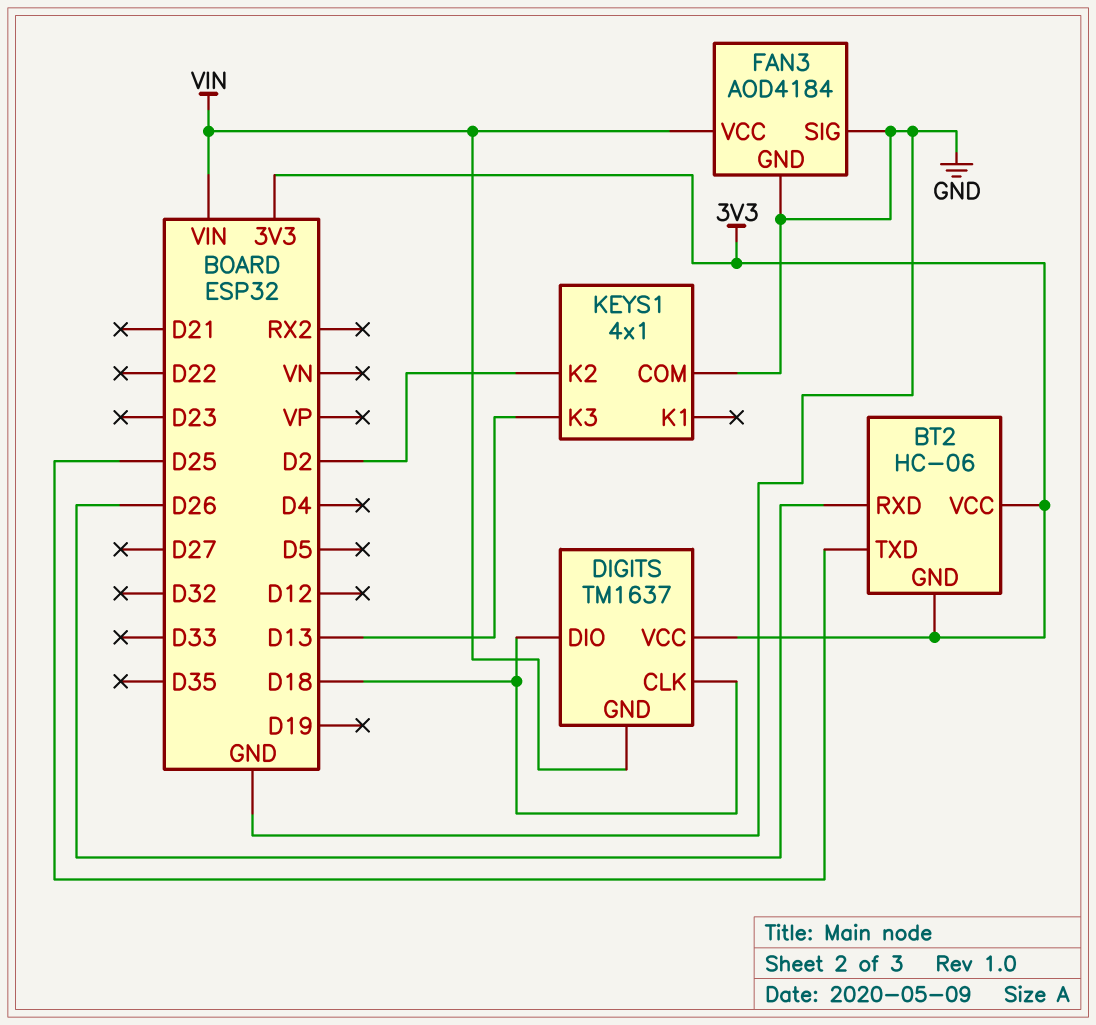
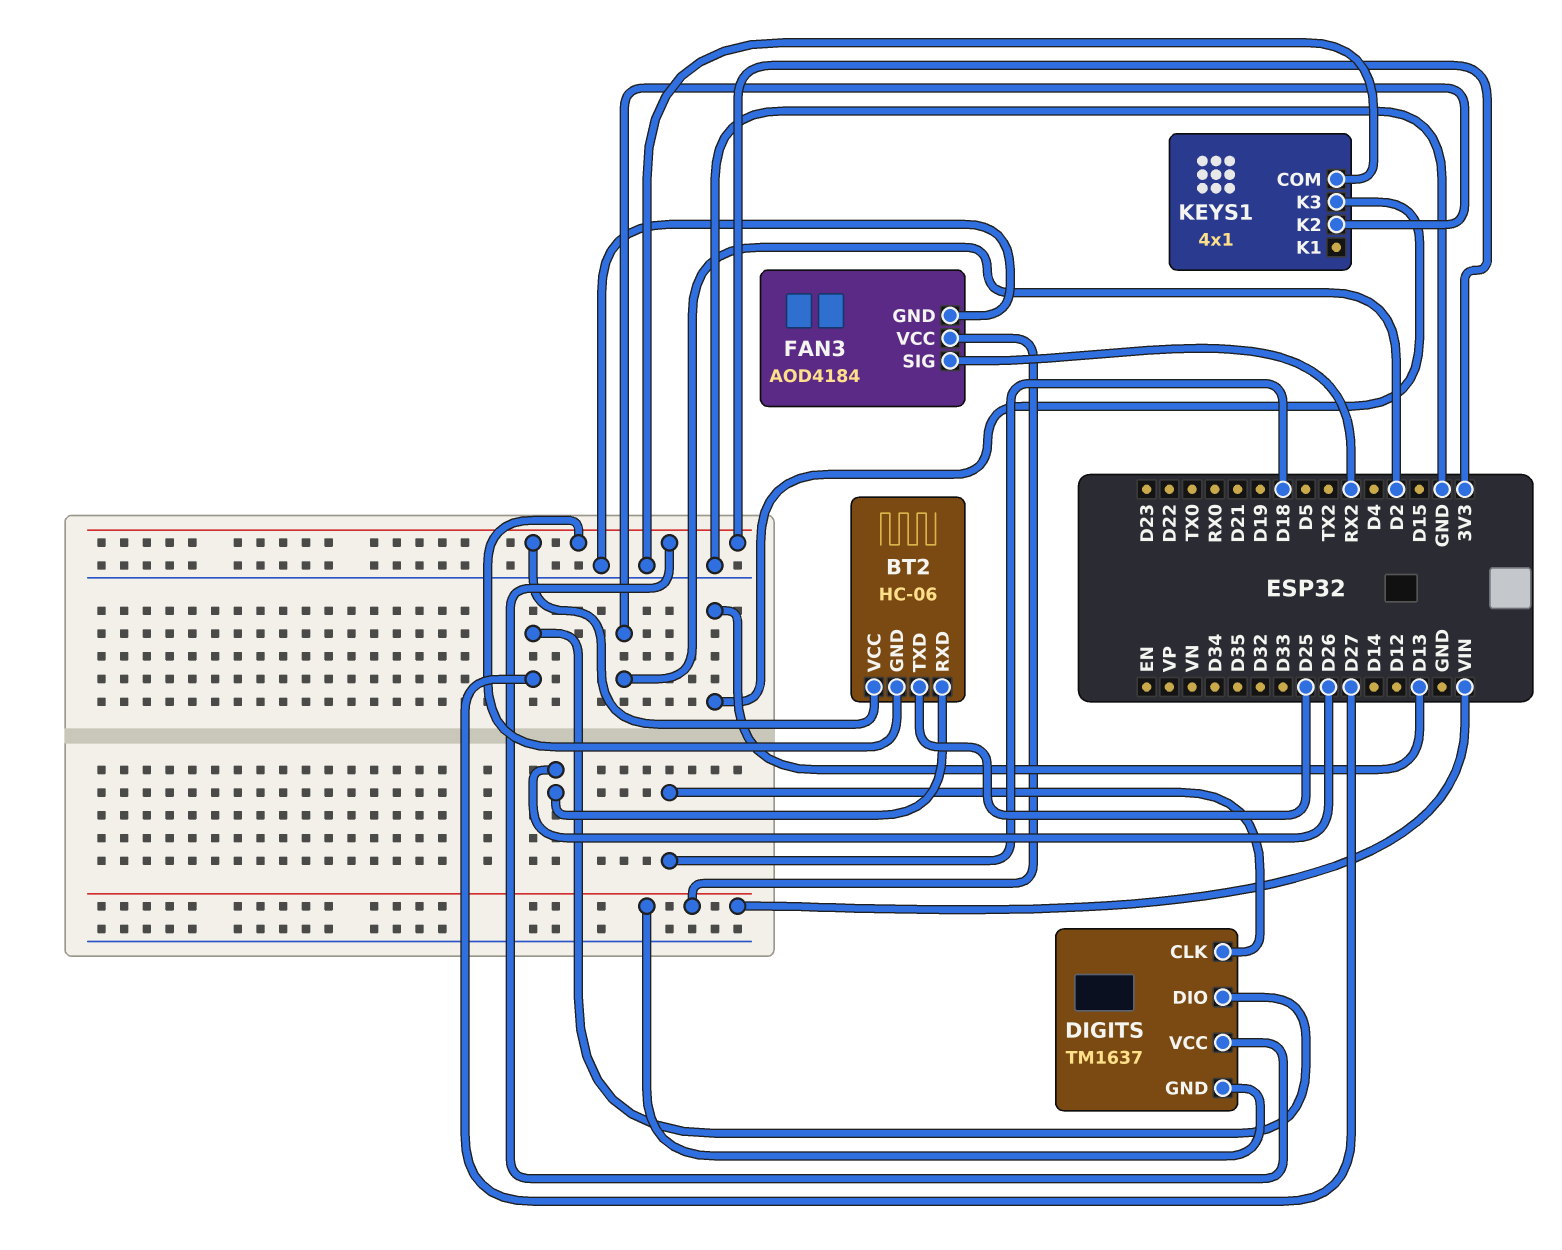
DIGITS pin DIO: D18 -> D27
FAN3 pin SIG: GND -> RX2

